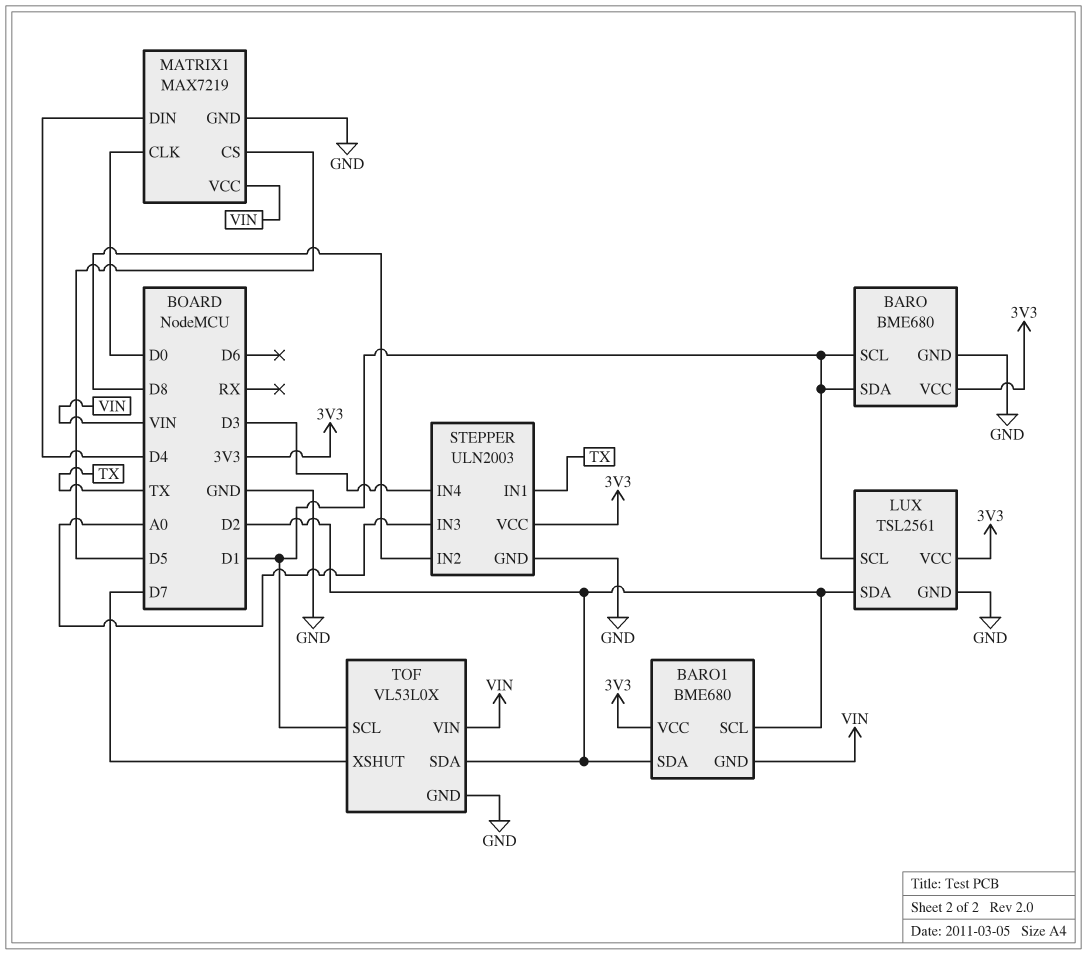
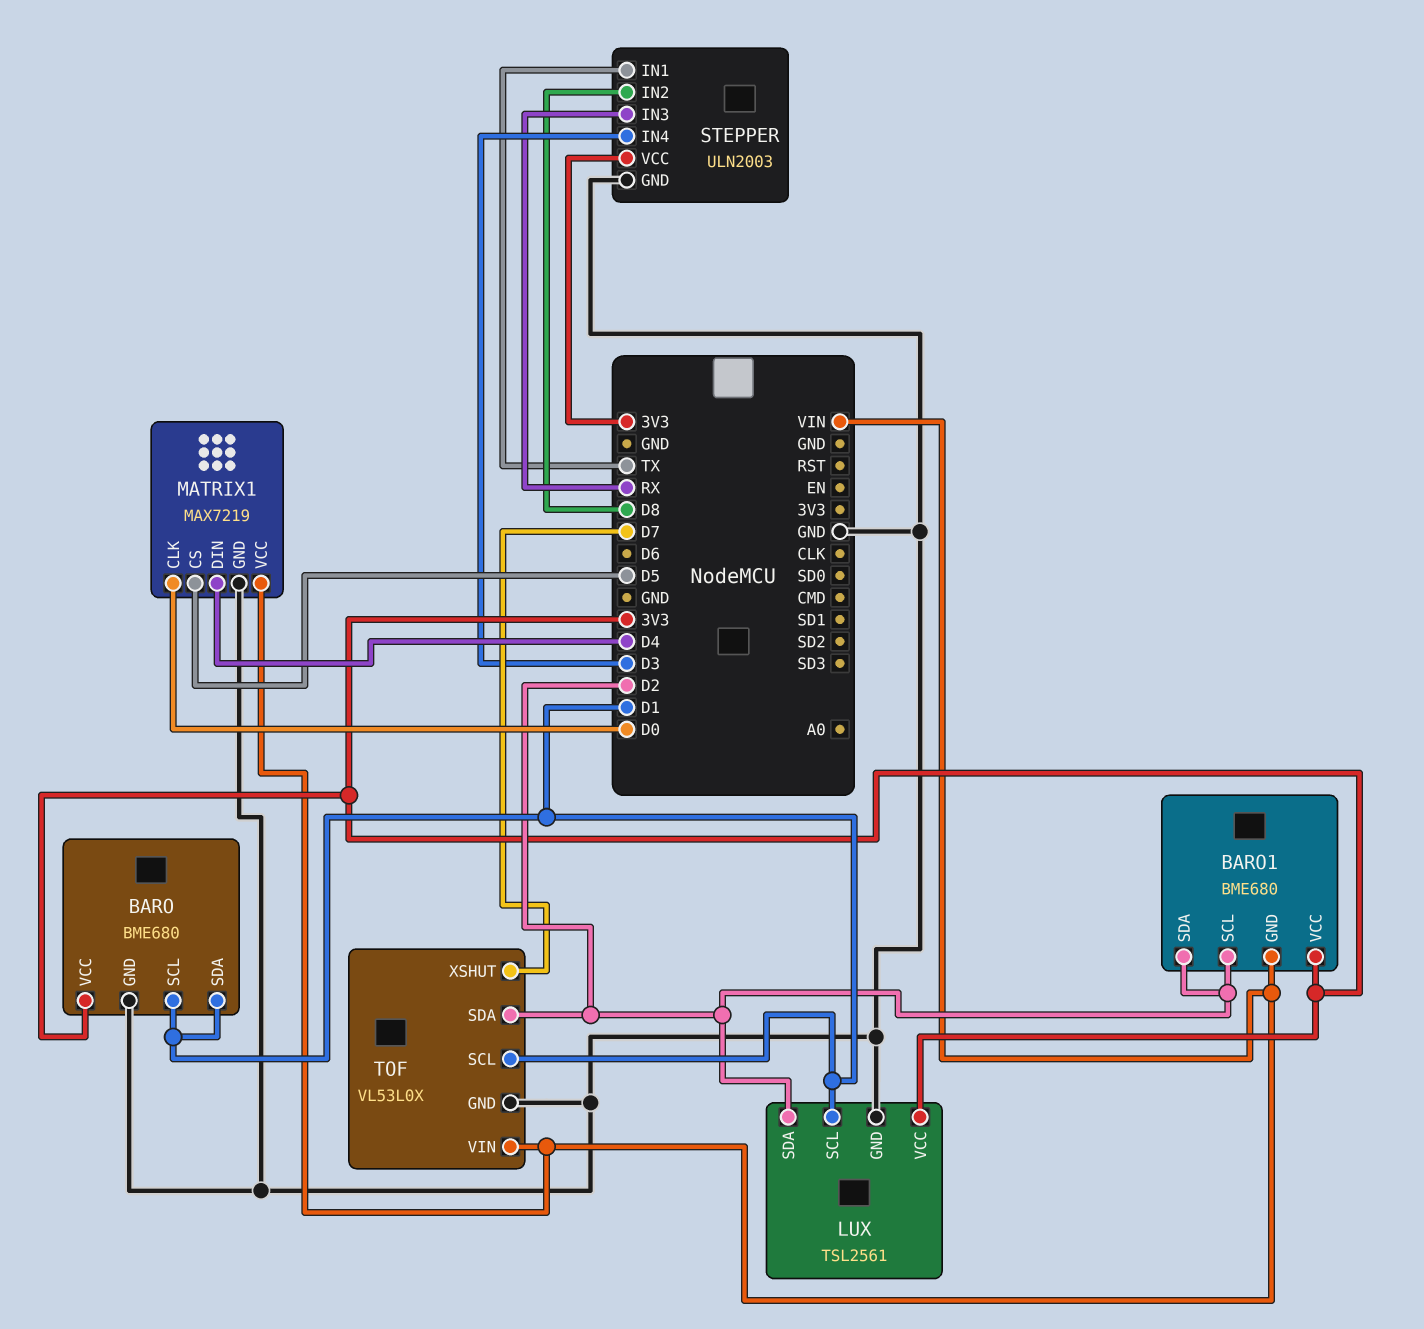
STEPPER pin IN3: A0 -> RX

